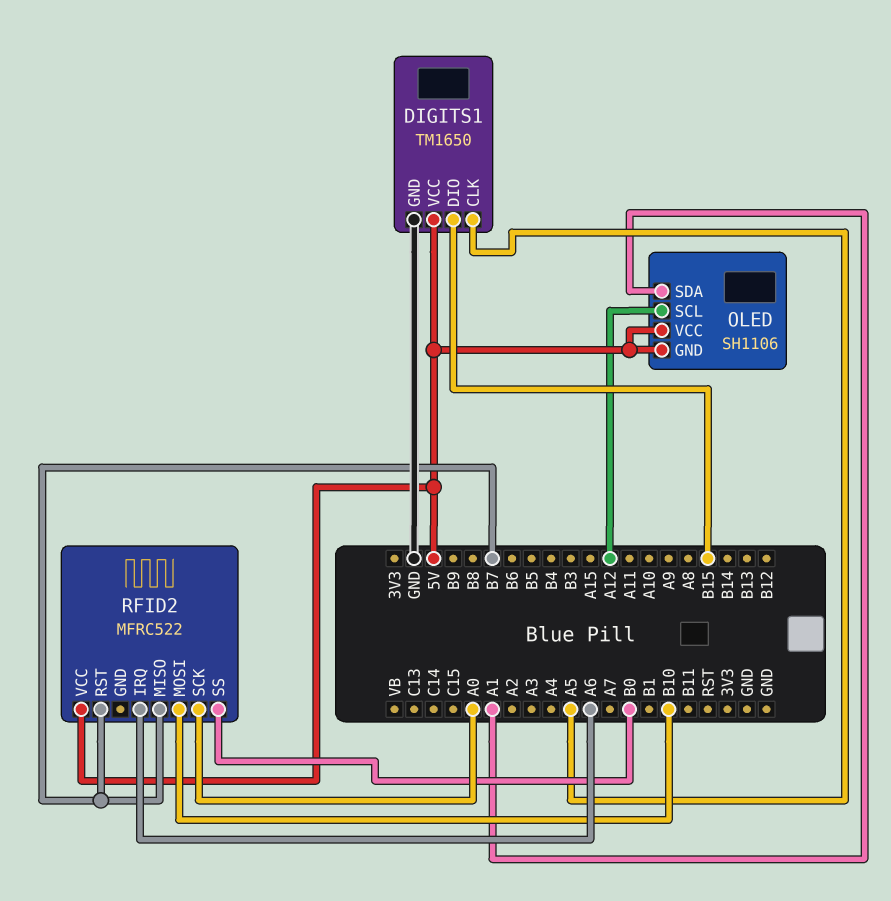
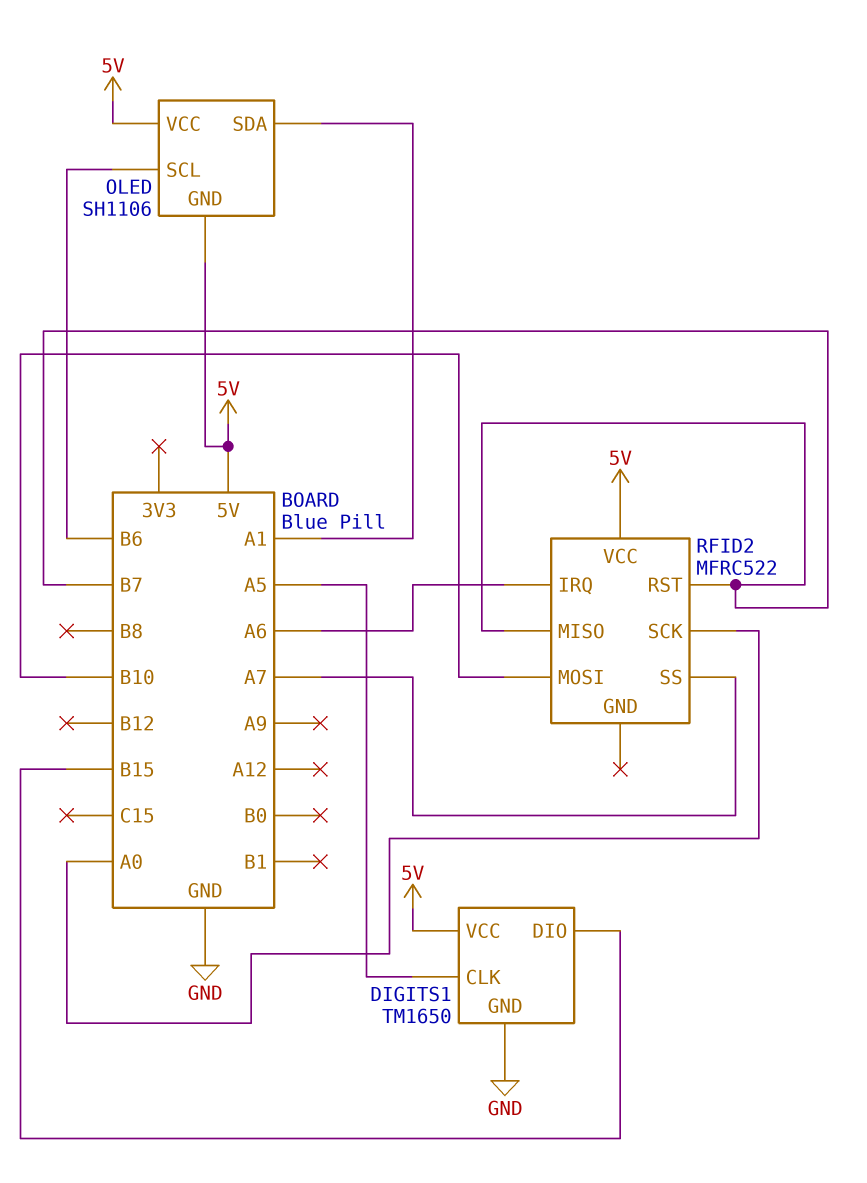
OLED pin SCL: A12 -> B6
RFID2 pin SS: B0 -> A7

